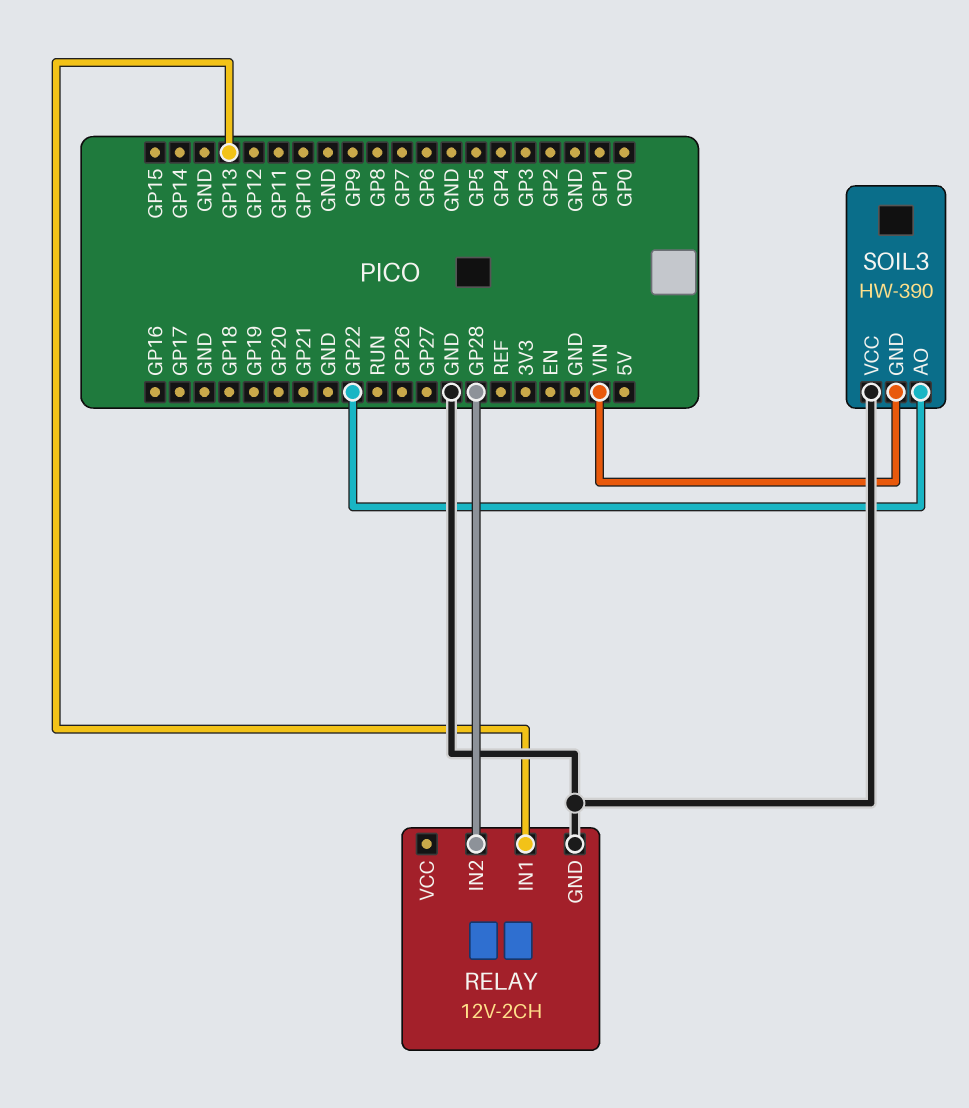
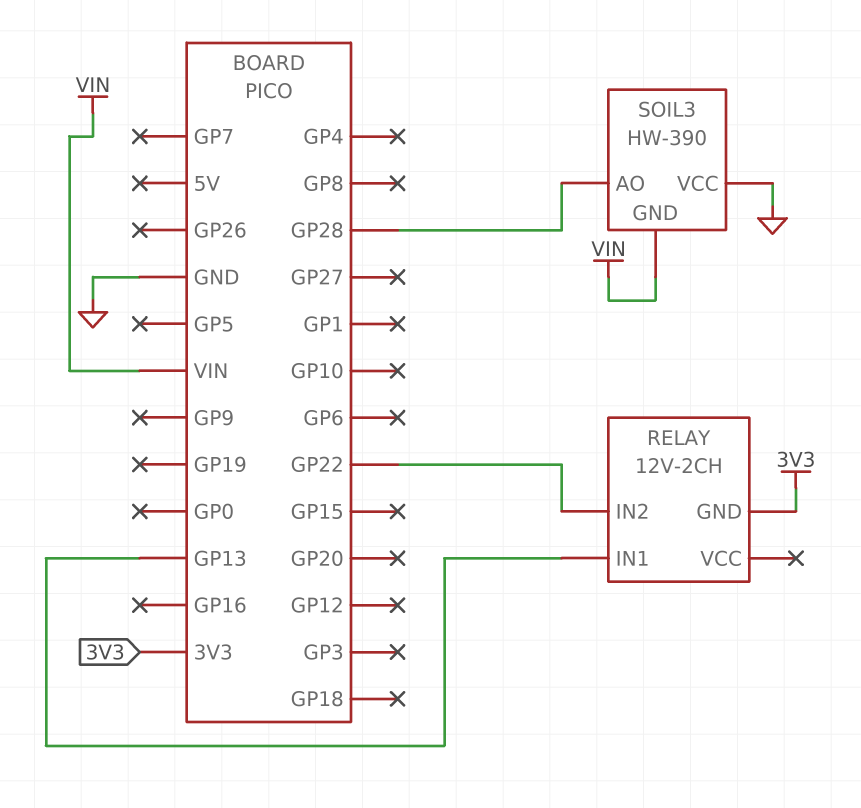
RELAY pin GND: GND -> 3V3
RELAY pin IN2: GP28 -> GP22
SOIL3 pin AO: GP22 -> GP28

